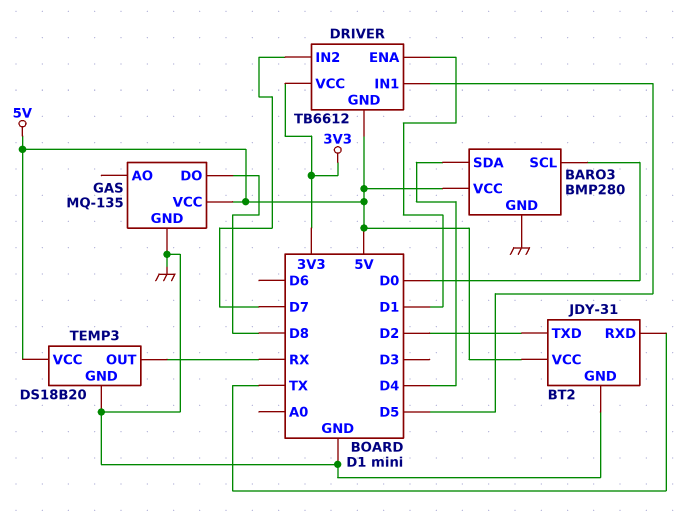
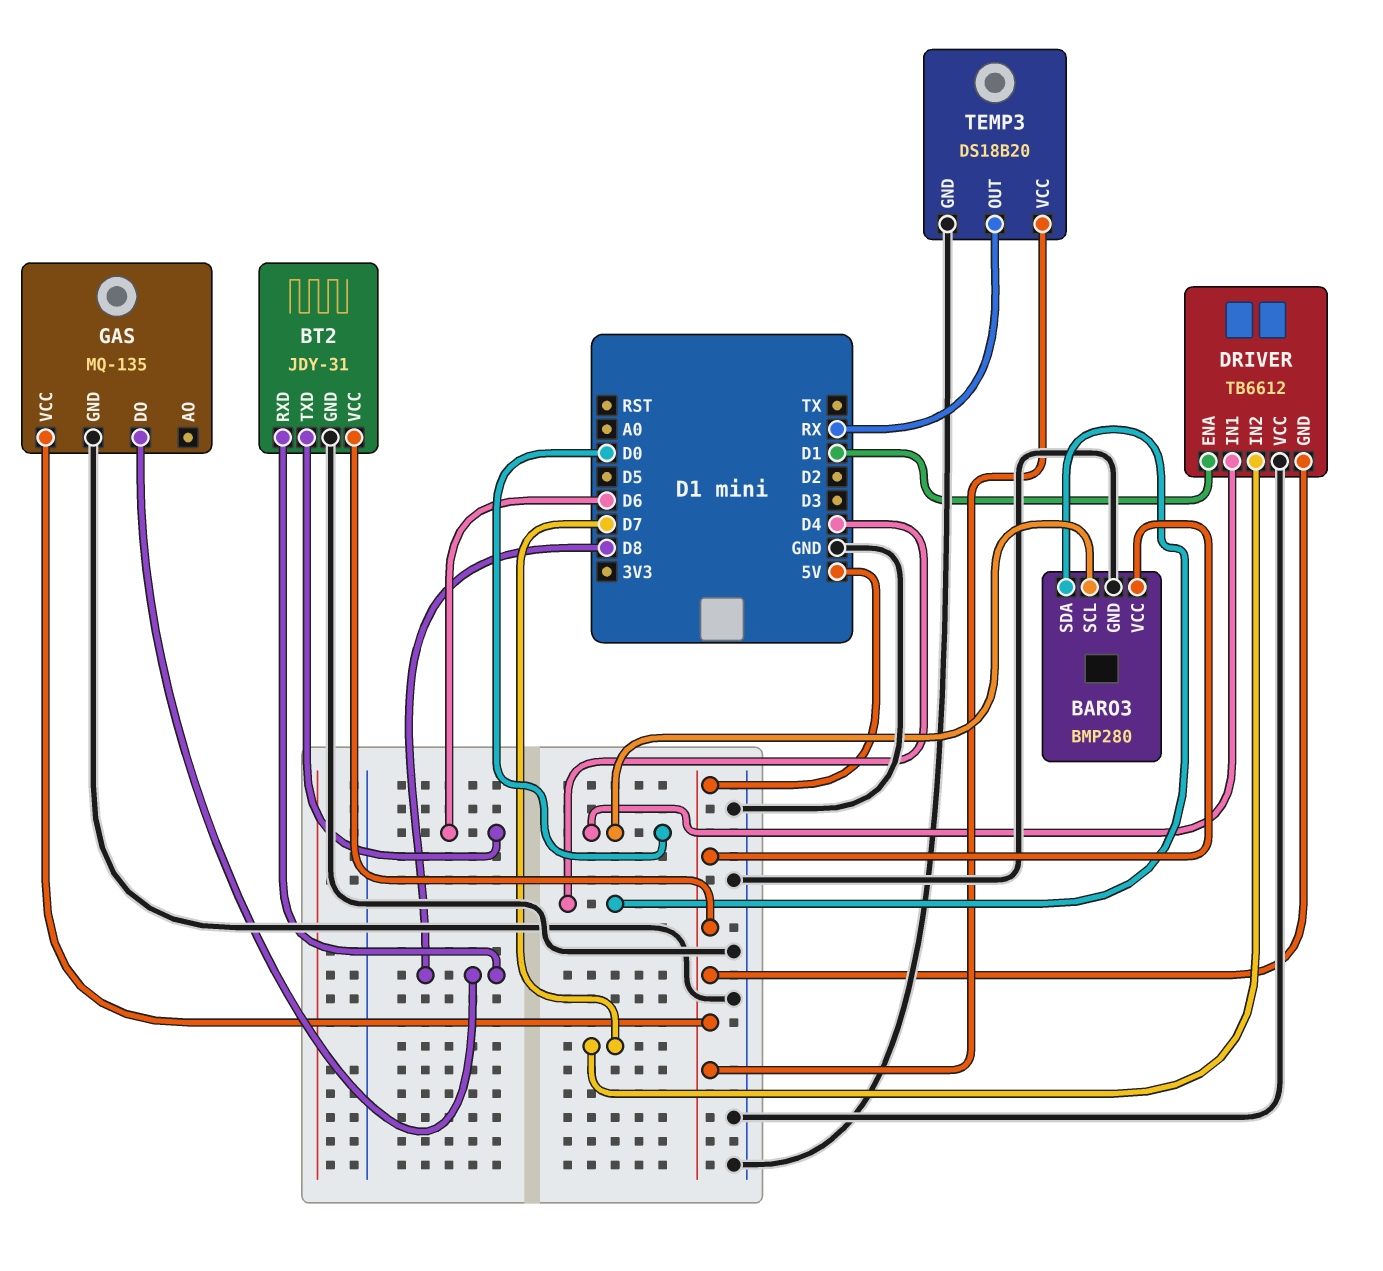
BT2 pin RXD: TX -> D8
BT2 pin TXD: D2 -> D6
DRIVER pin IN1: D5 -> D0
DRIVER pin VCC: 3V3 -> GND

